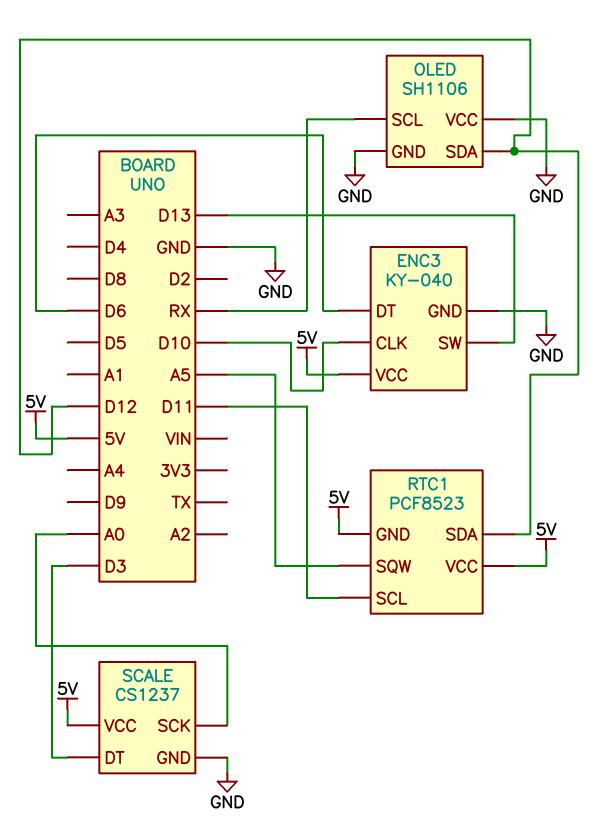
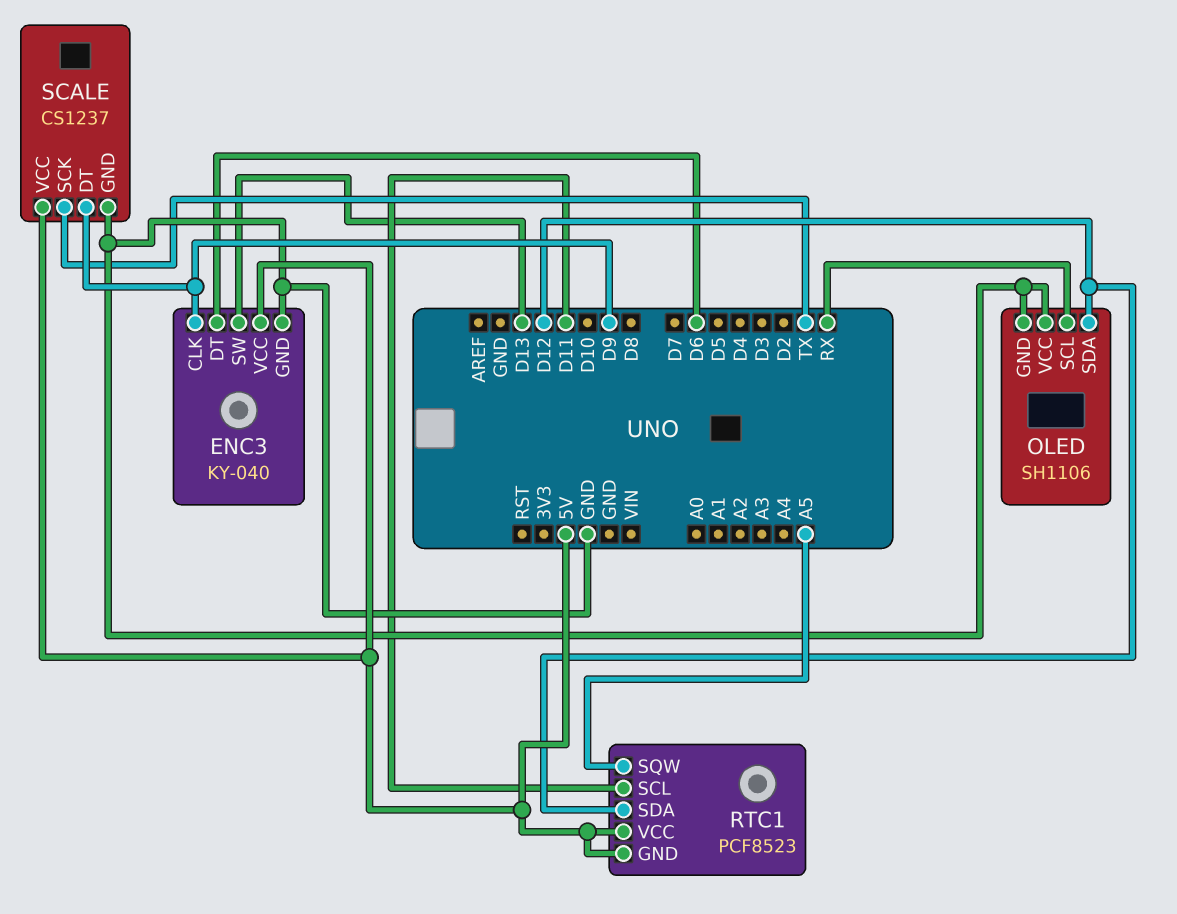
ENC3 pin CLK: D10 -> D9
SCALE pin DT: D3 -> D9
SCALE pin SCK: A0 -> TX

